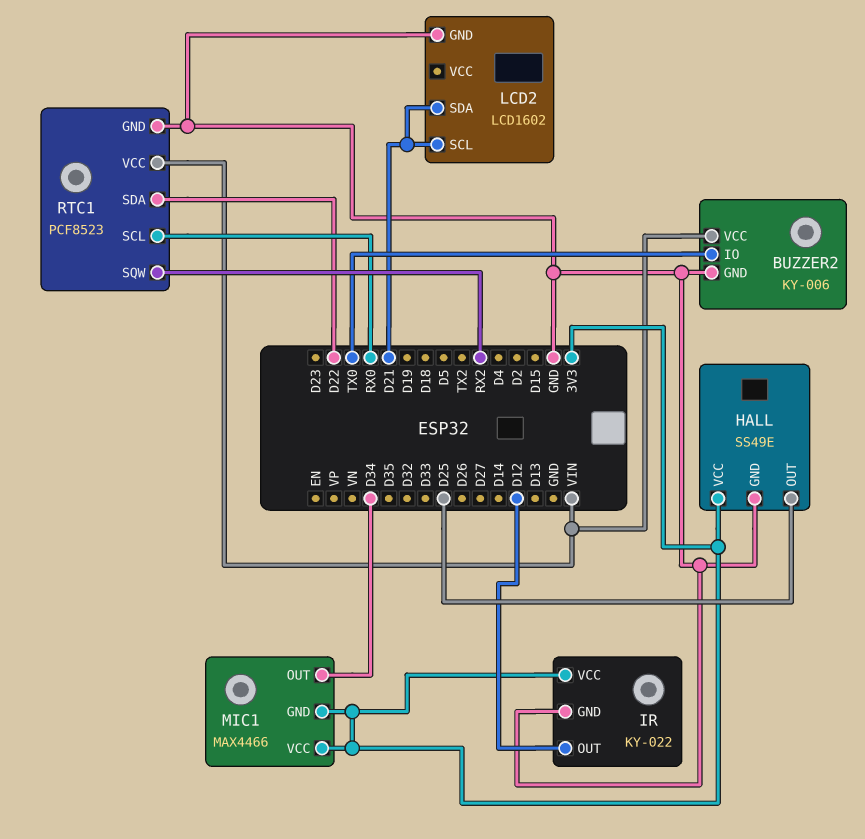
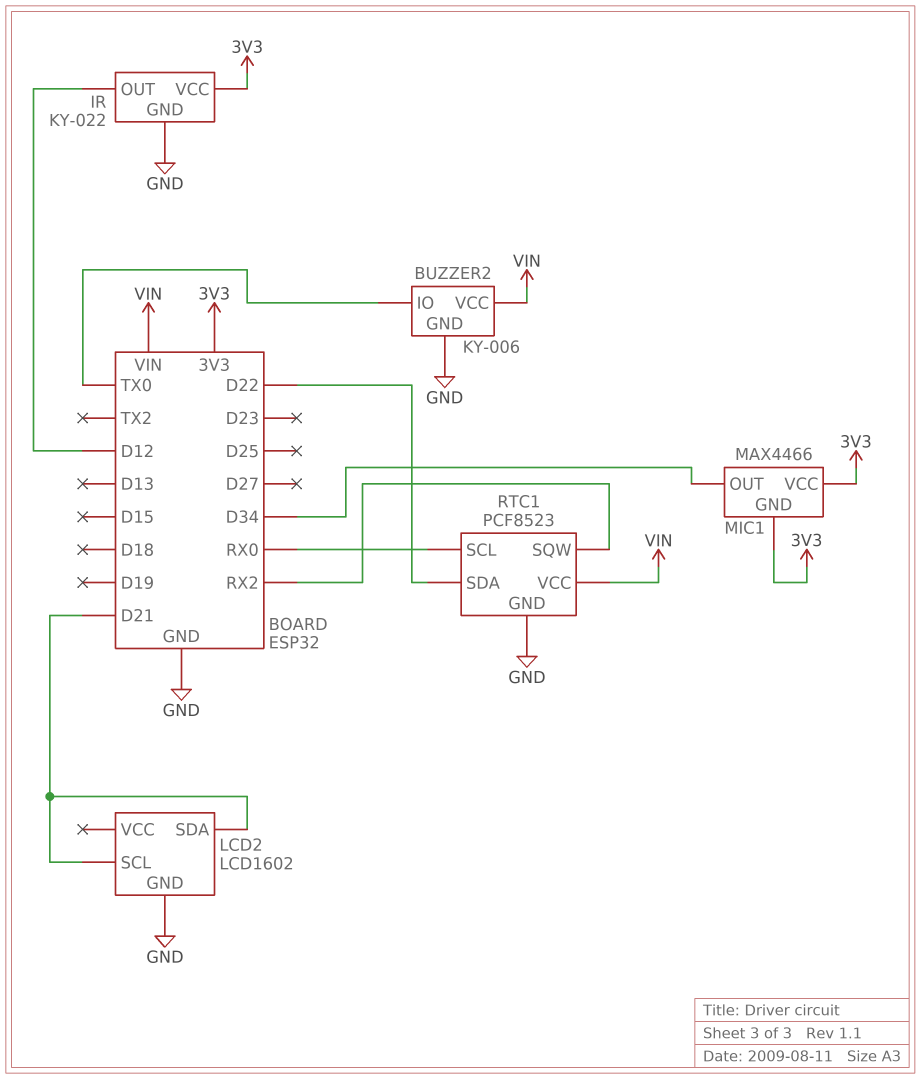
HALL: SS49E -> none
HALL pin GND: GND -> none
HALL pin OUT: D25 -> none
HALL pin VCC: 3V3 -> none

